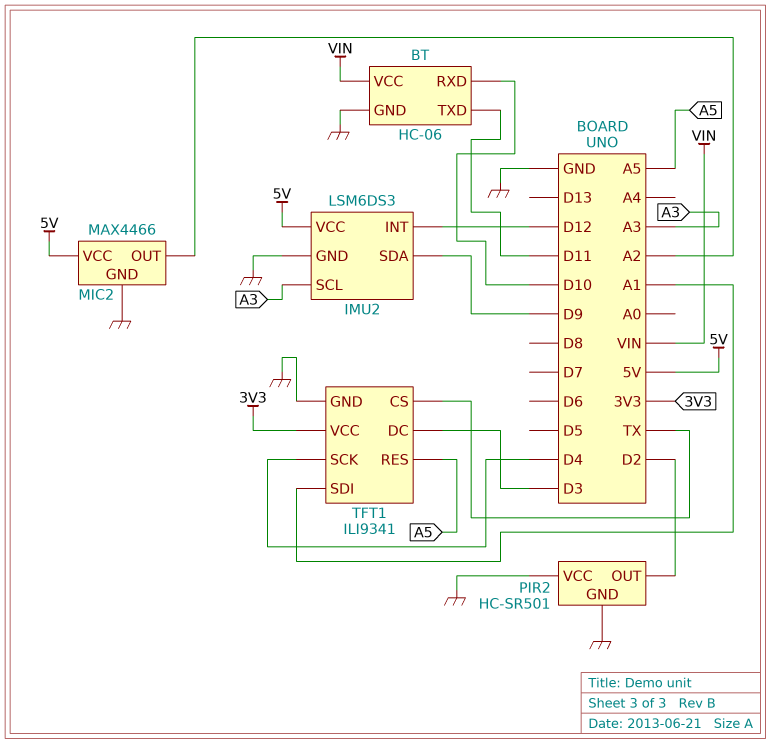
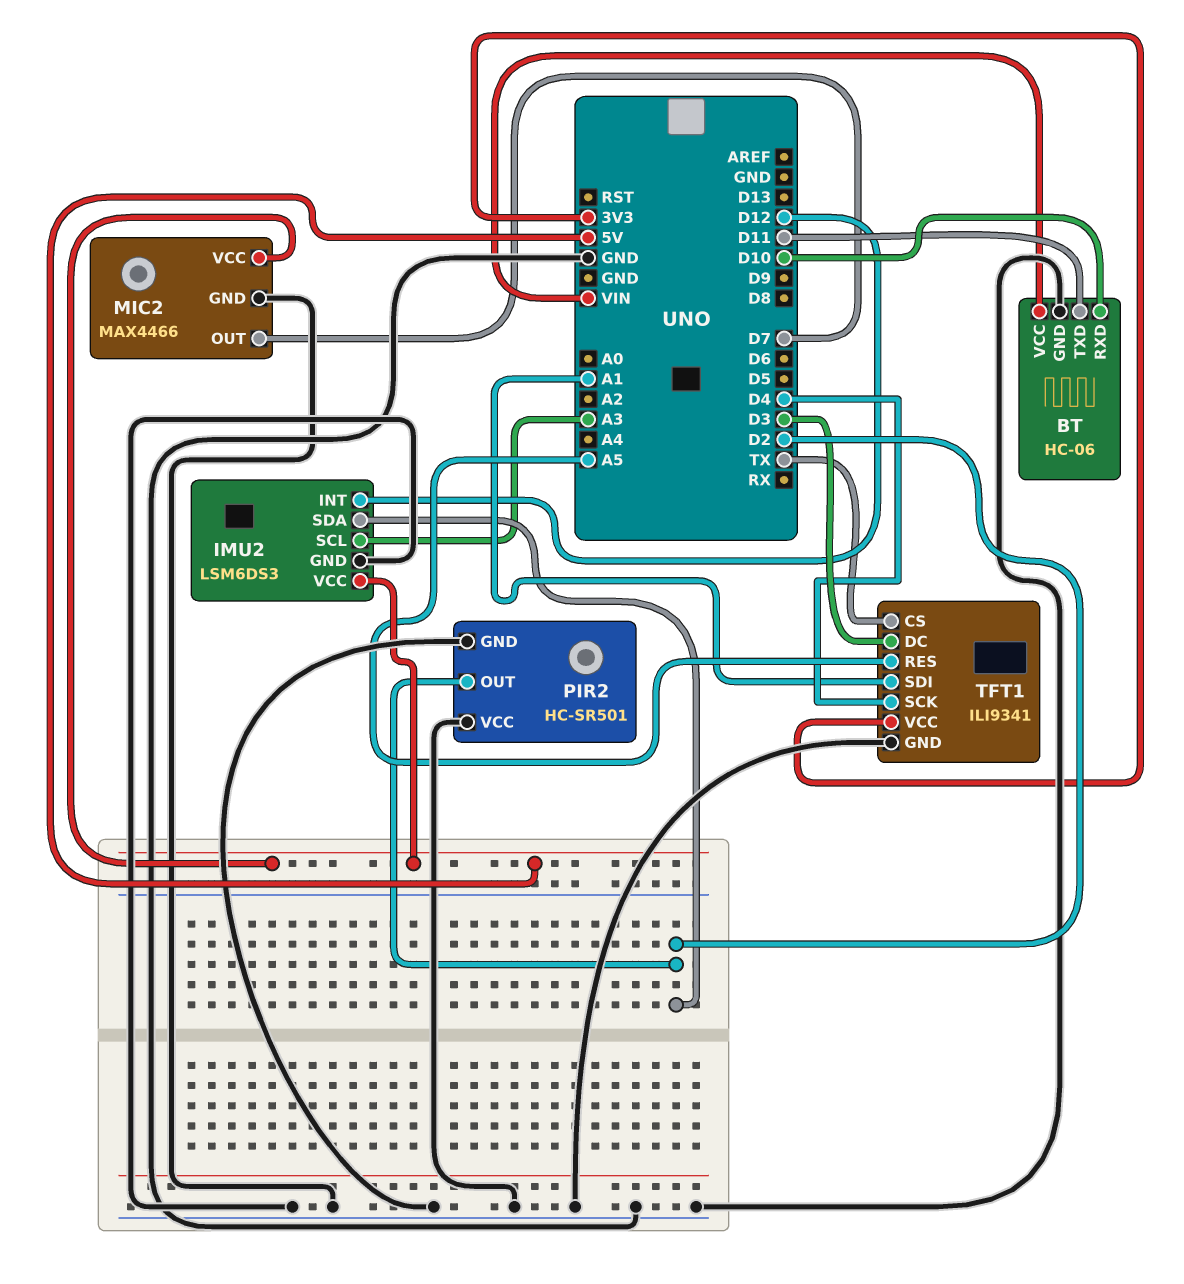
IMU2 pin SDA: D9 -> D2
MIC2 pin OUT: A2 -> D7

